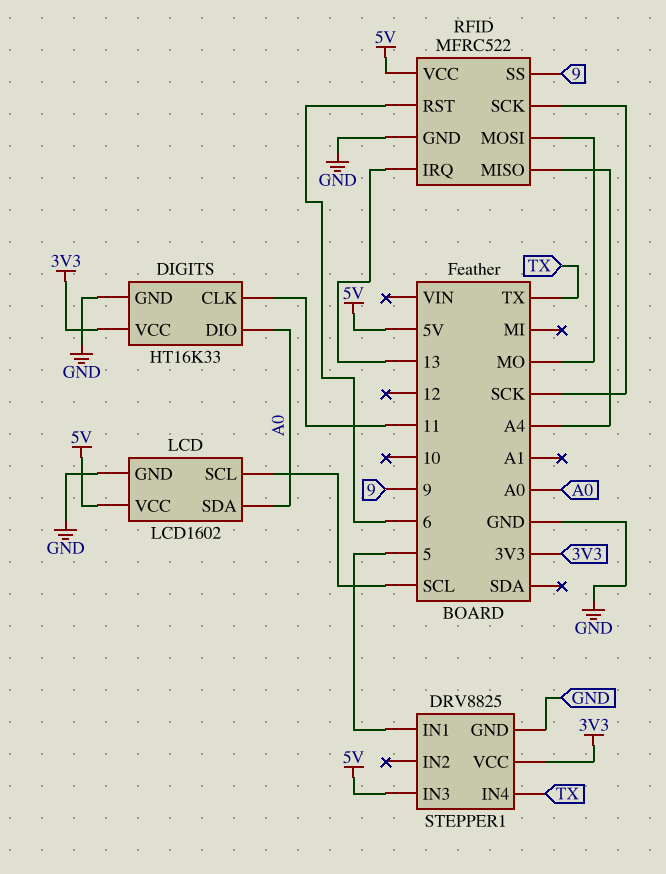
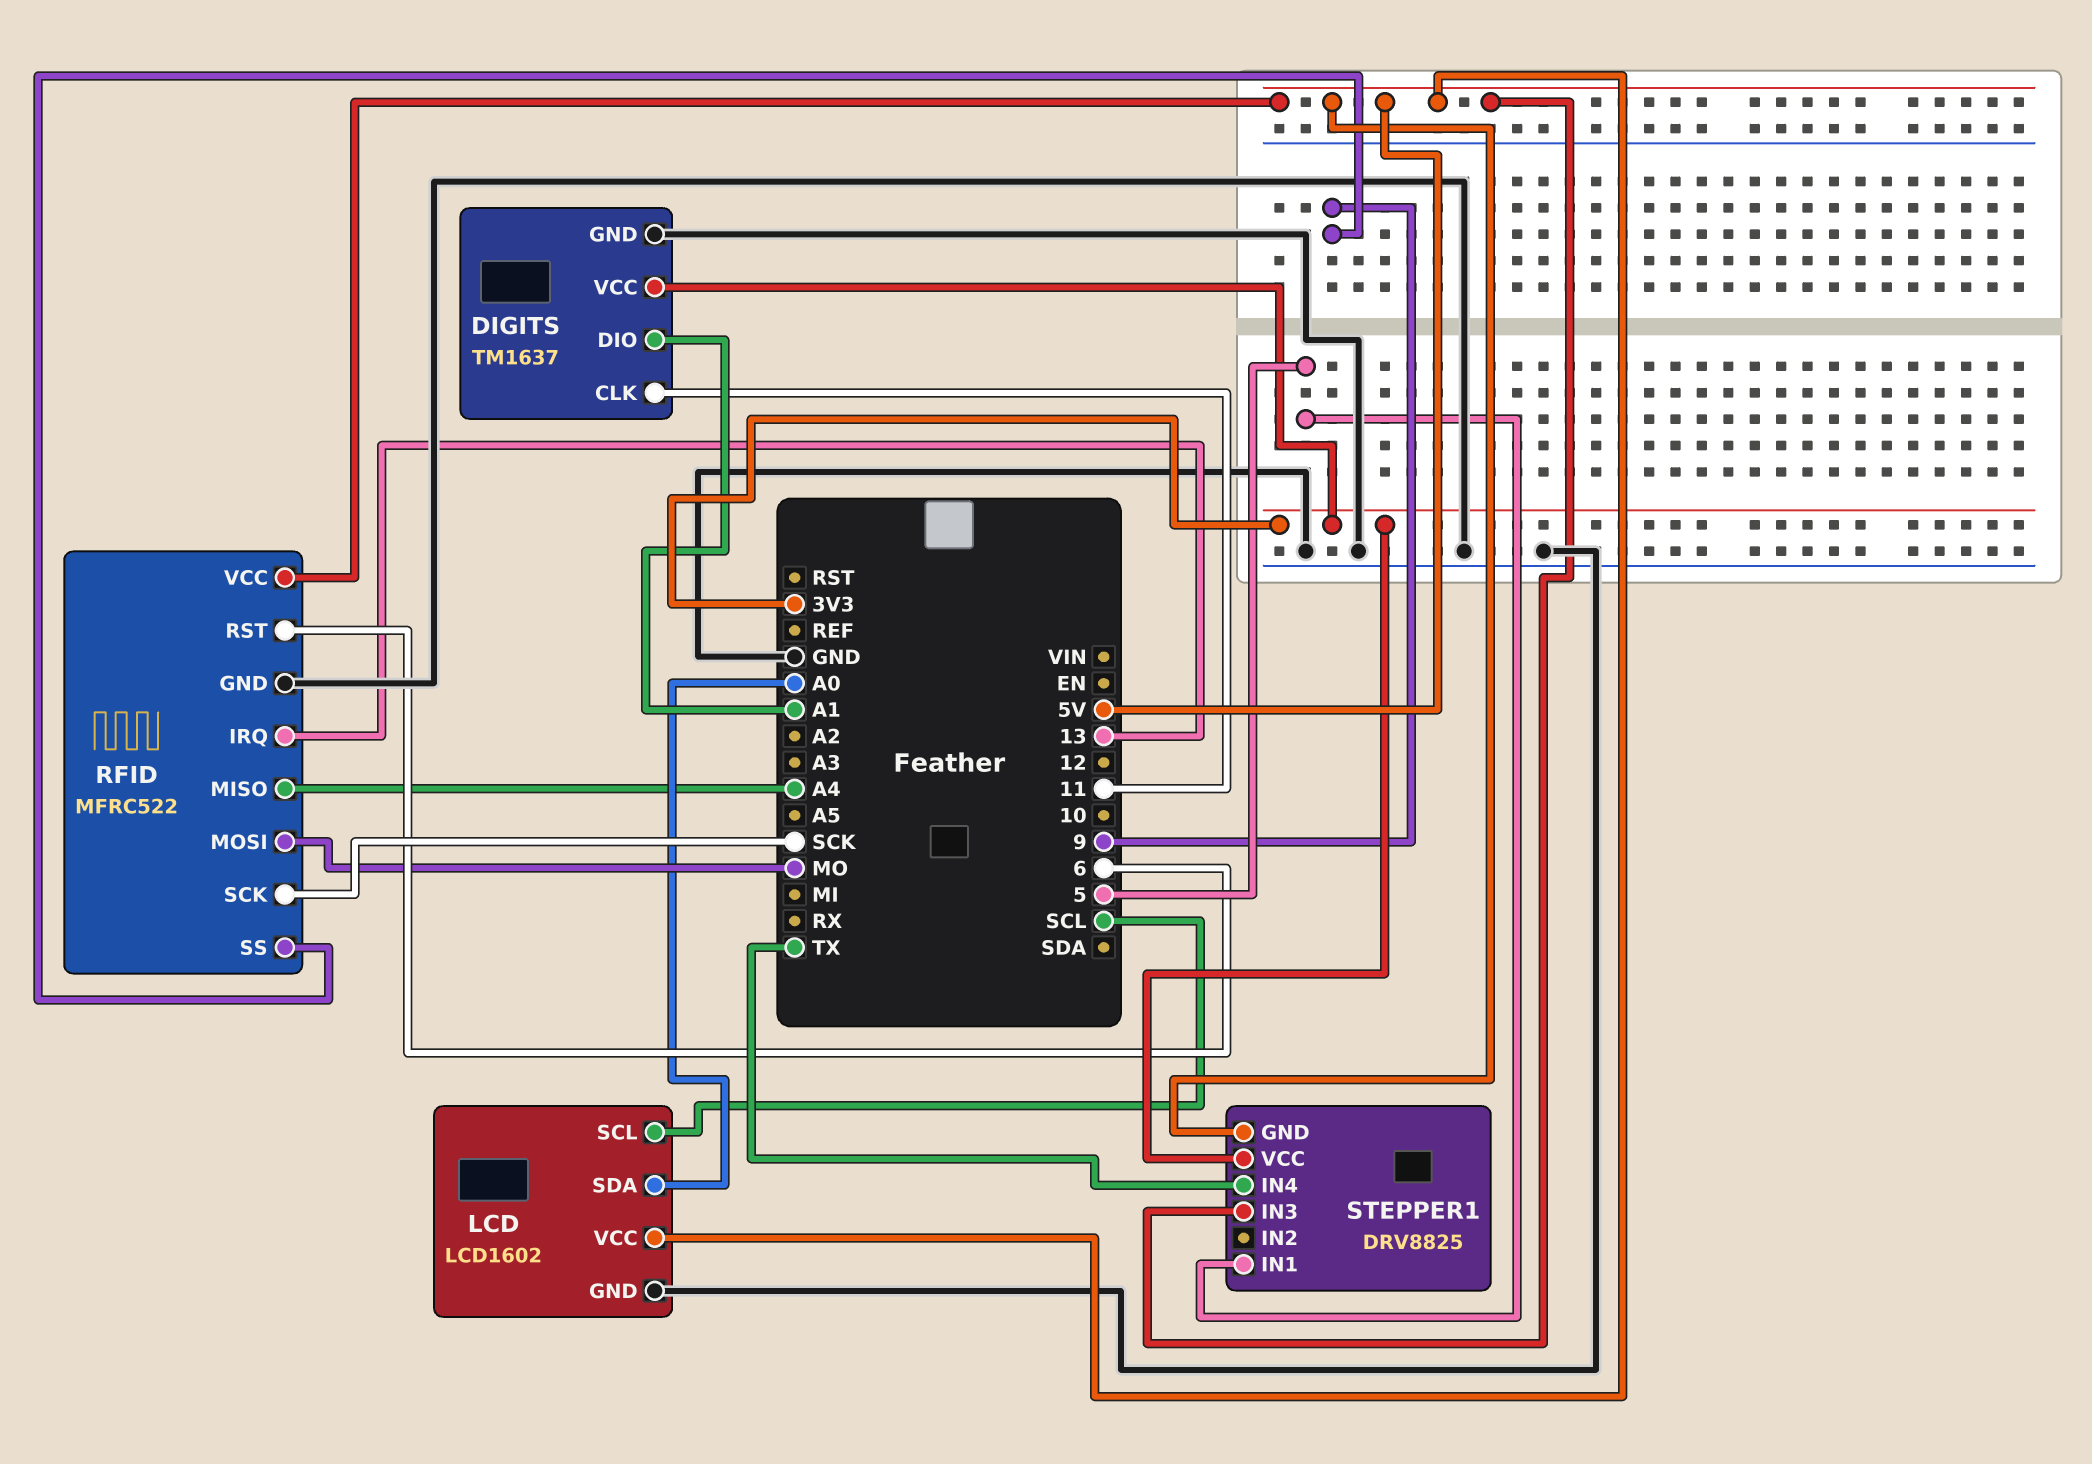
DIGITS: HT16K33 -> TM1637
DIGITS pin DIO: A0 -> A1
STEPPER1 pin GND: GND -> 5V

